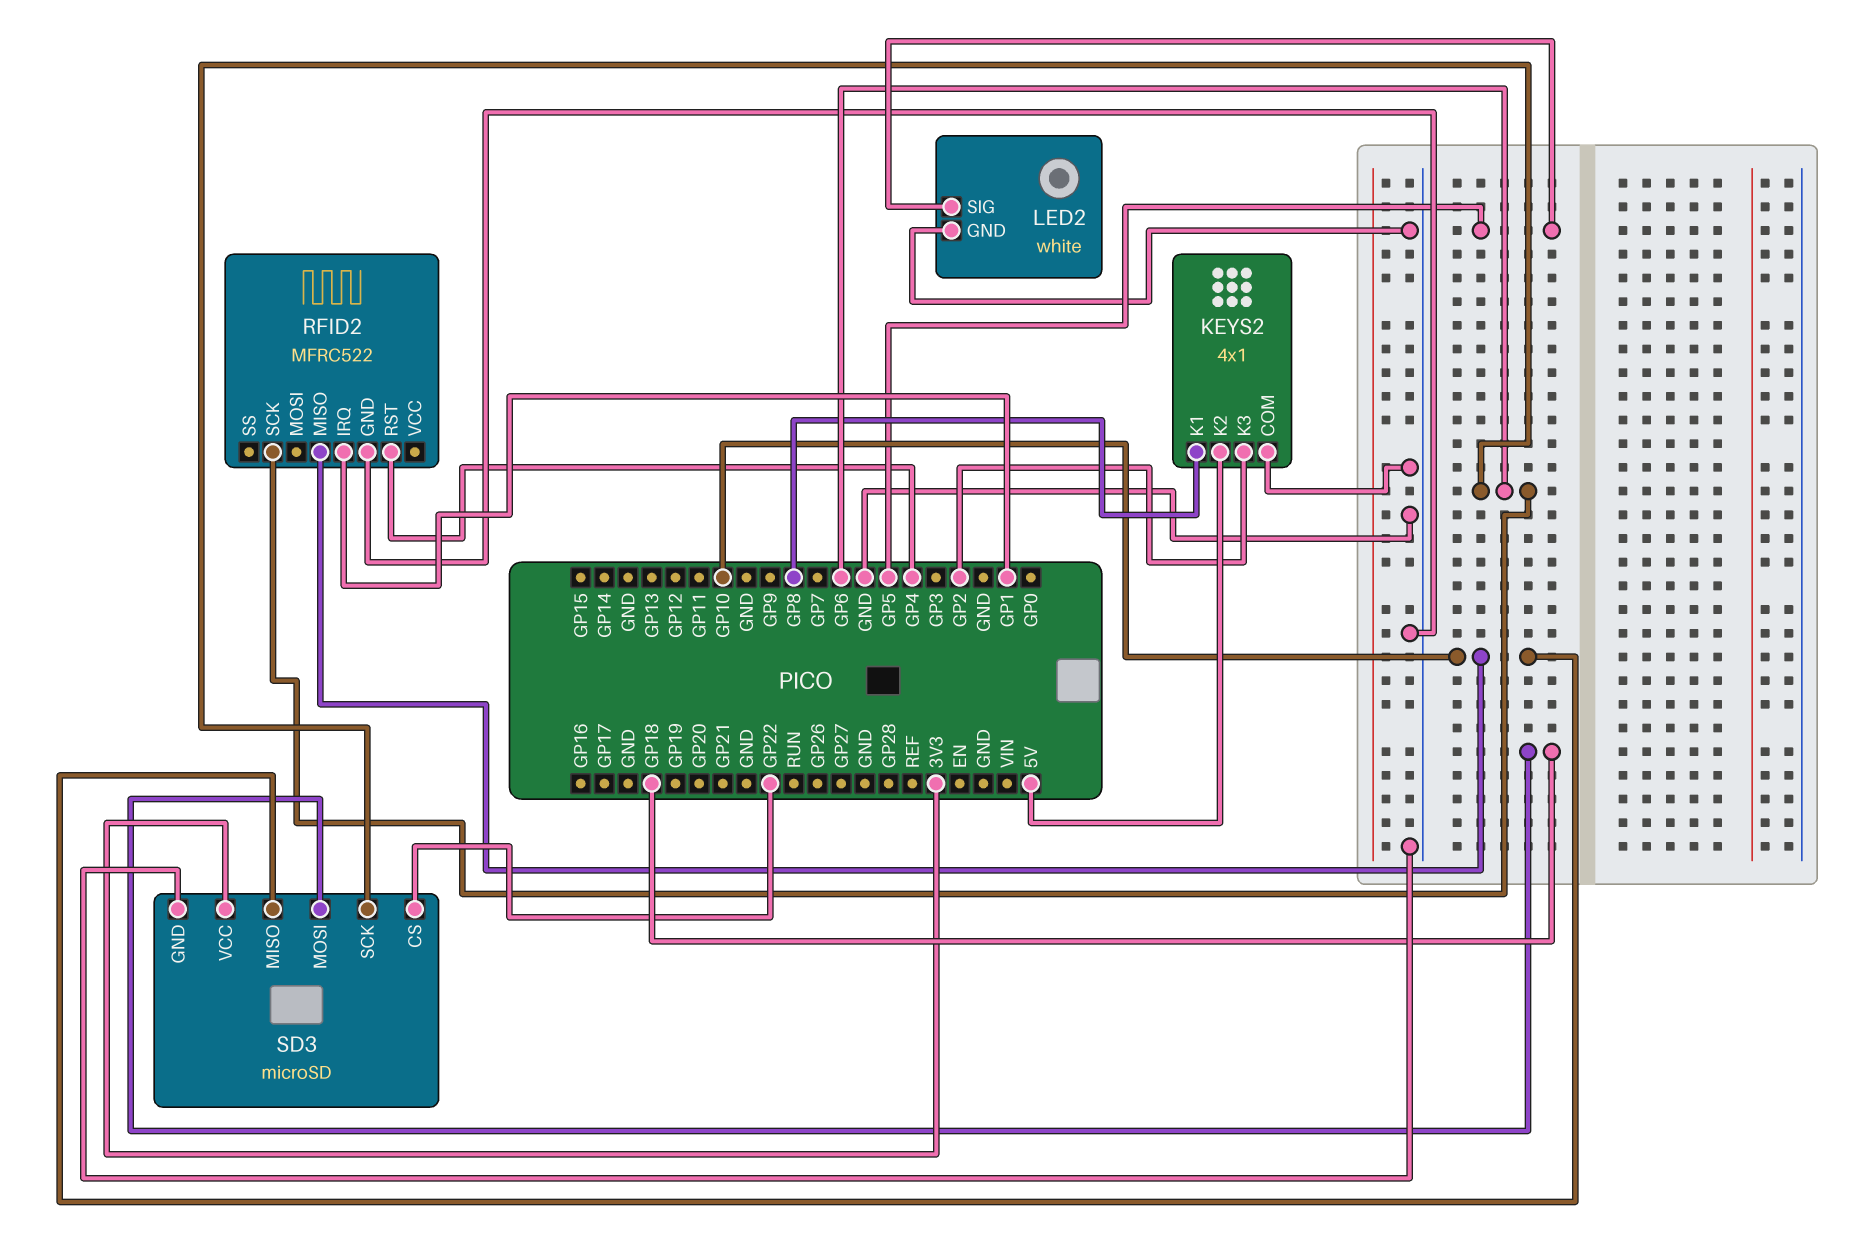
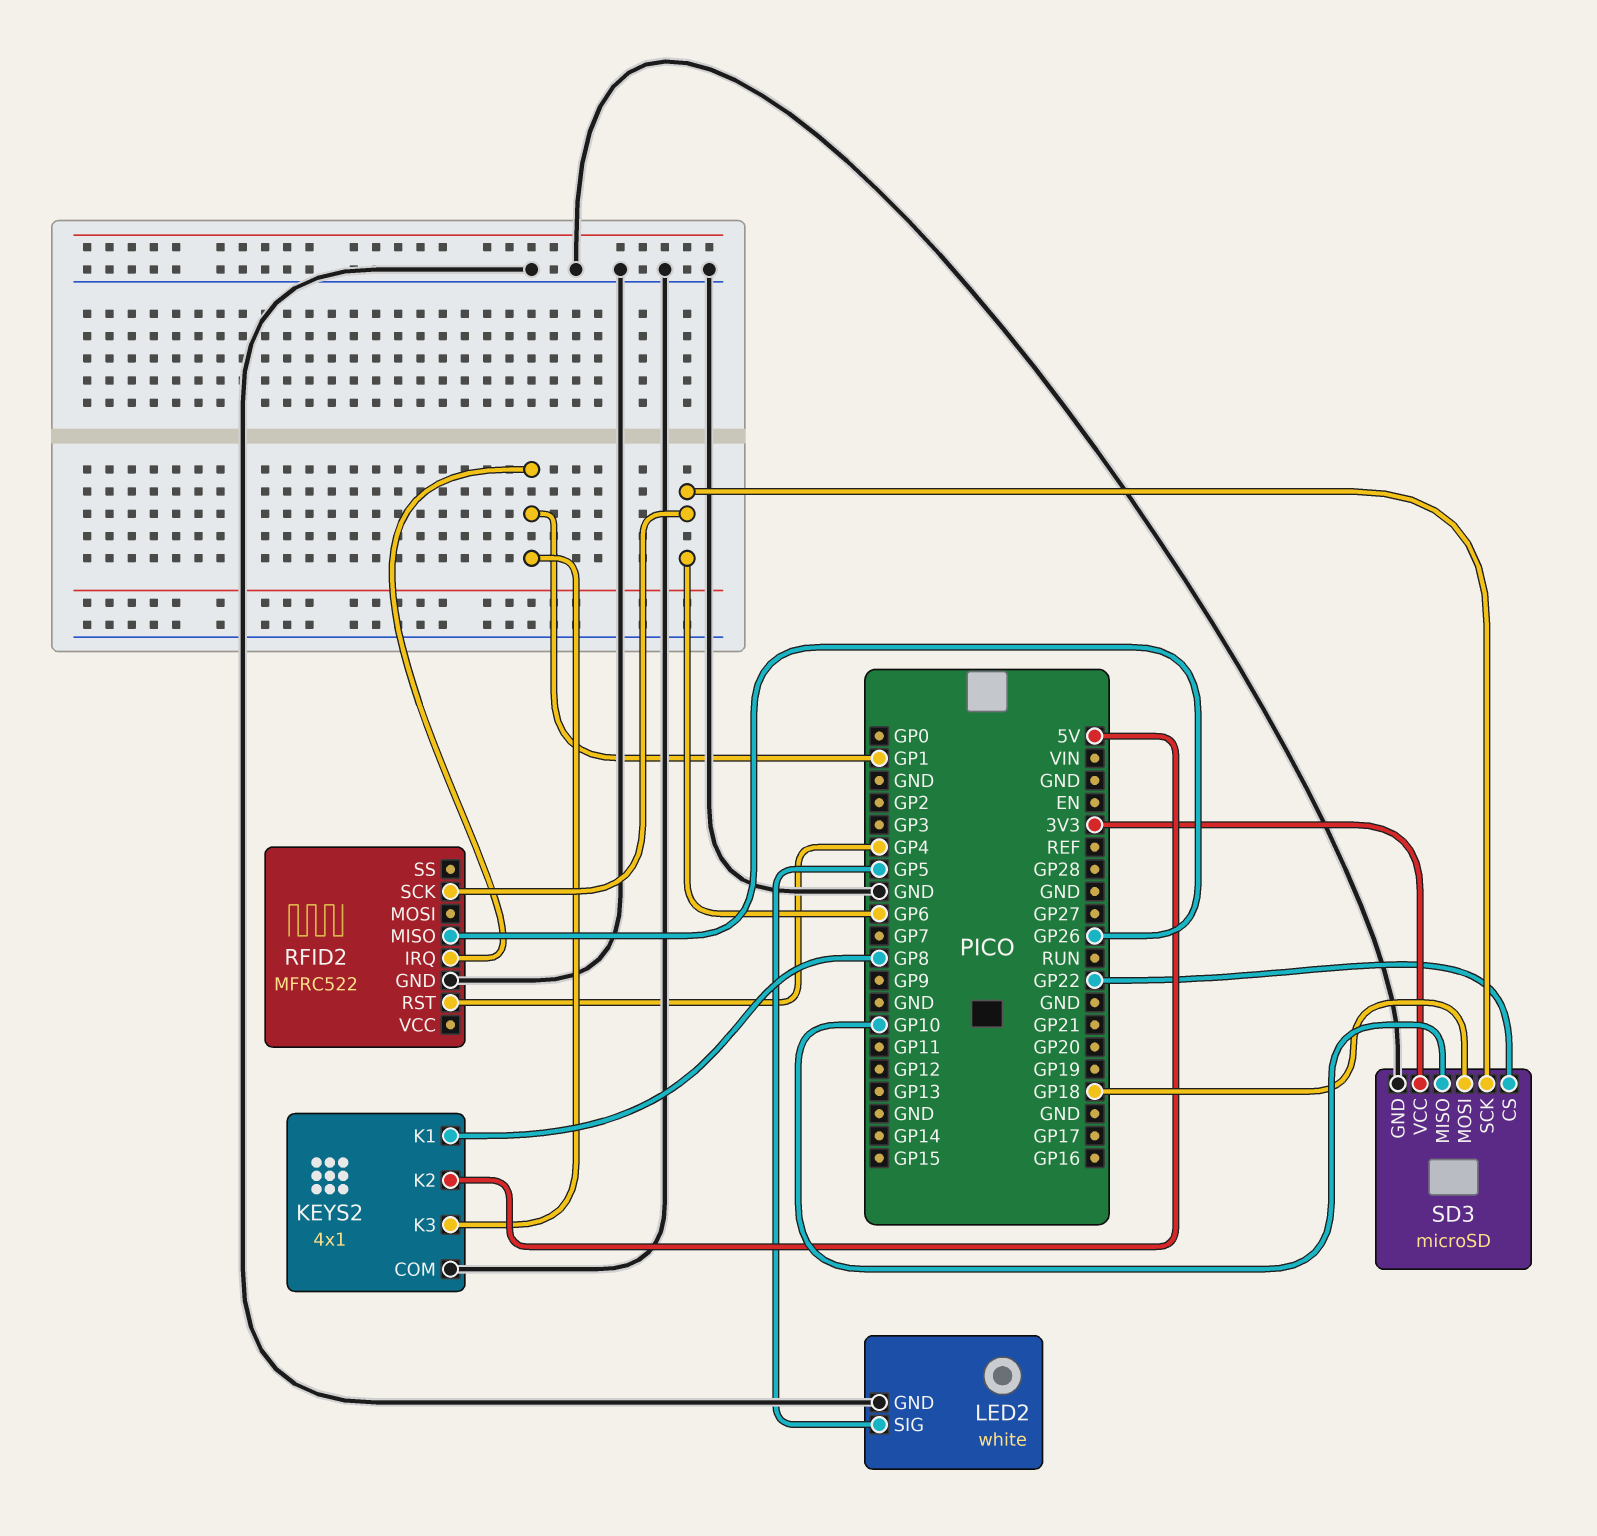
KEYS2 pin K3: GP2 -> GP1
RFID2 pin MISO: GP10 -> GP26

